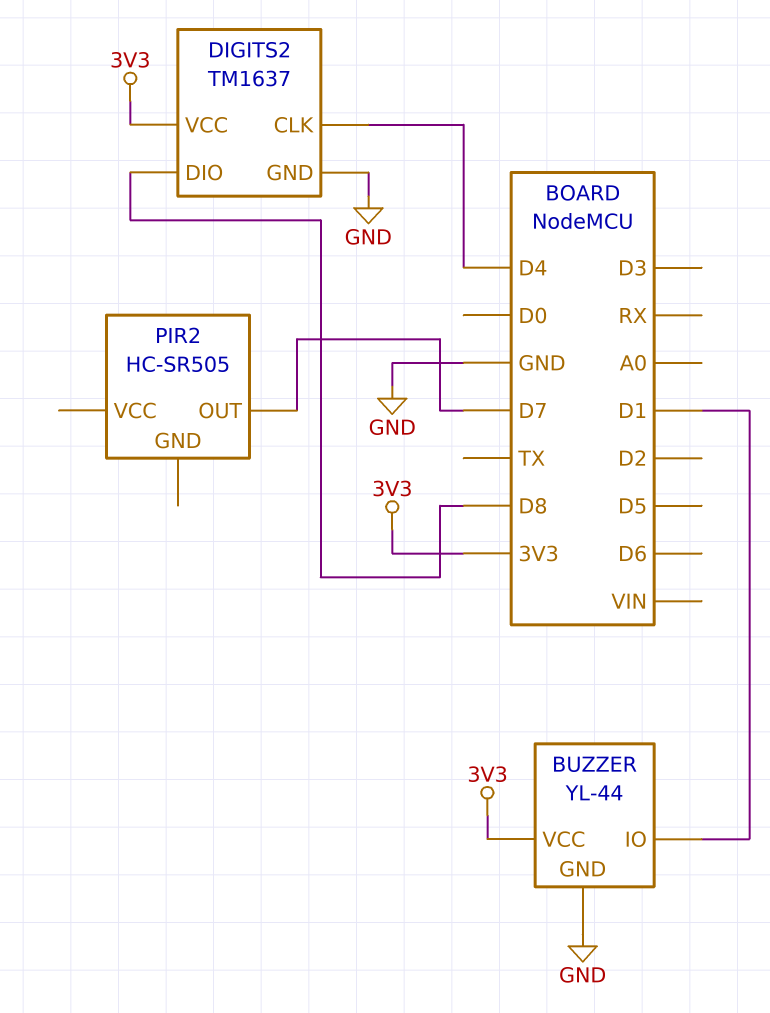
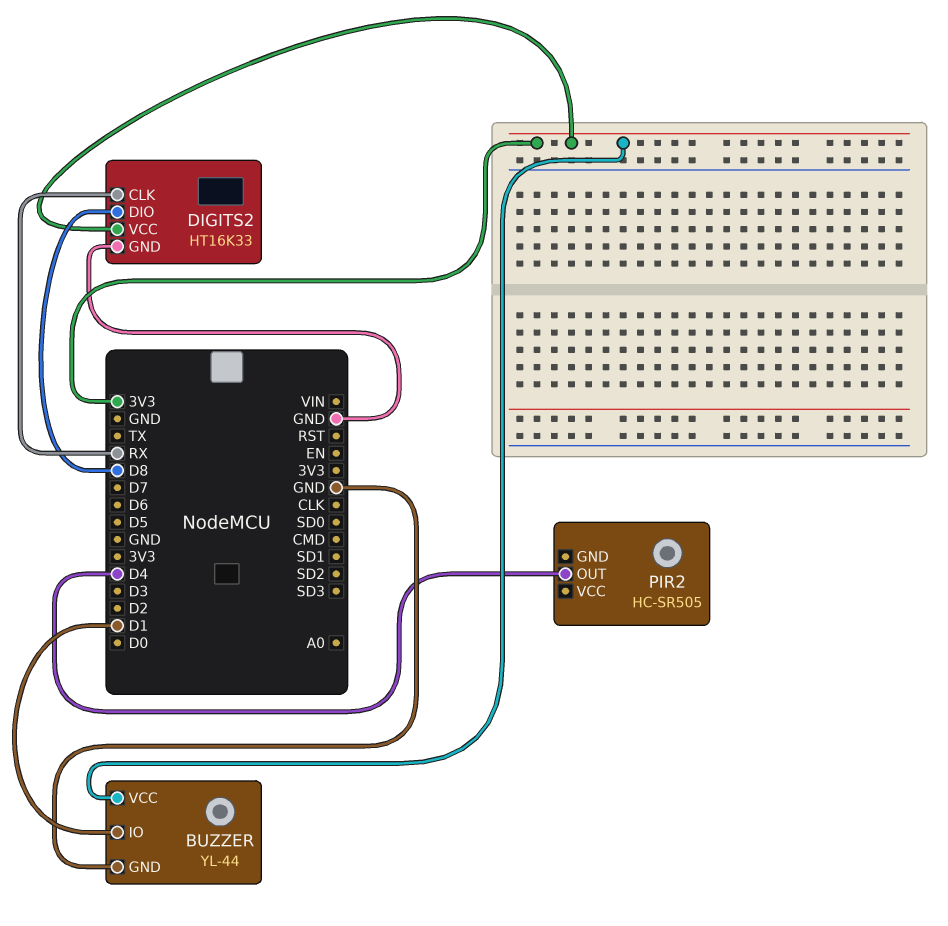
DIGITS2: TM1637 -> HT16K33
DIGITS2 pin CLK: D4 -> RX
PIR2 pin OUT: D7 -> D4

